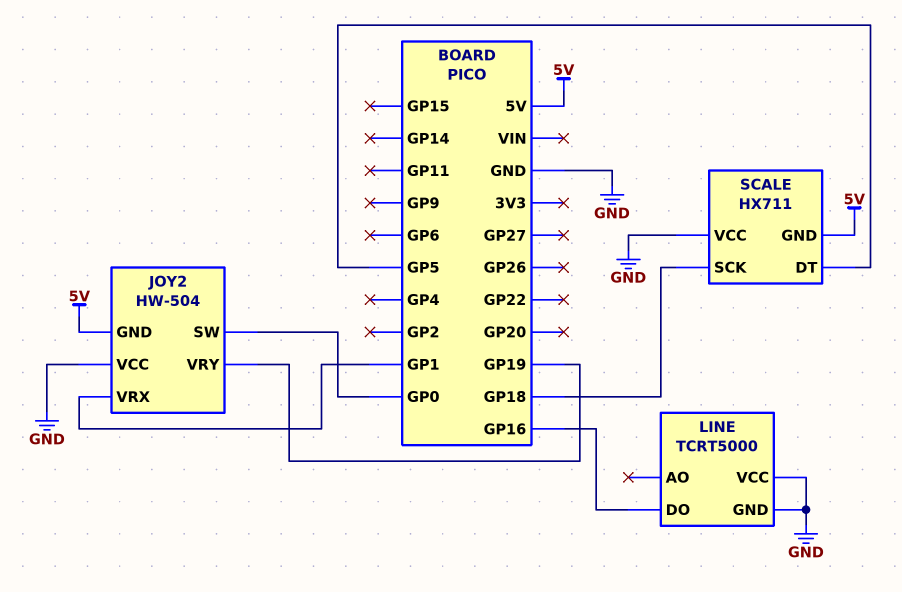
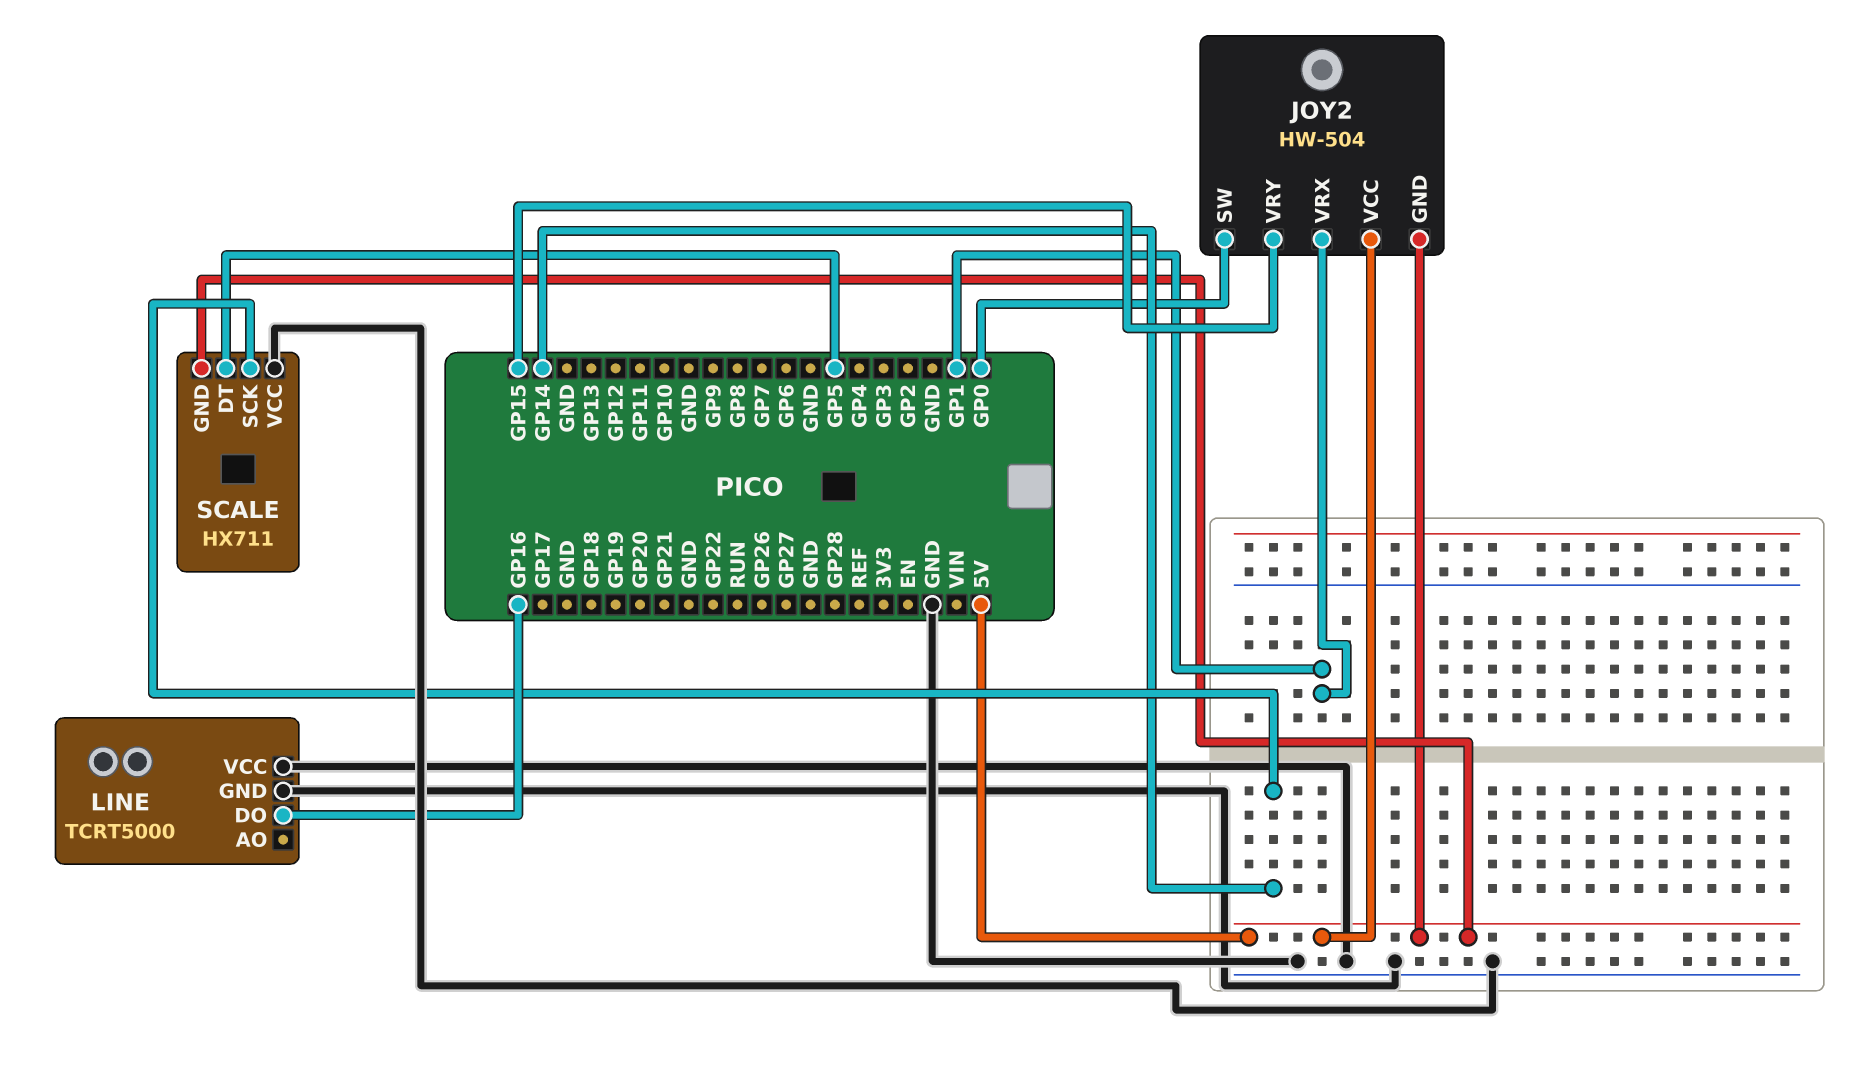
JOY2 pin VCC: GND -> 5V
JOY2 pin VRY: GP19 -> GP15
SCALE pin SCK: GP18 -> GP14

